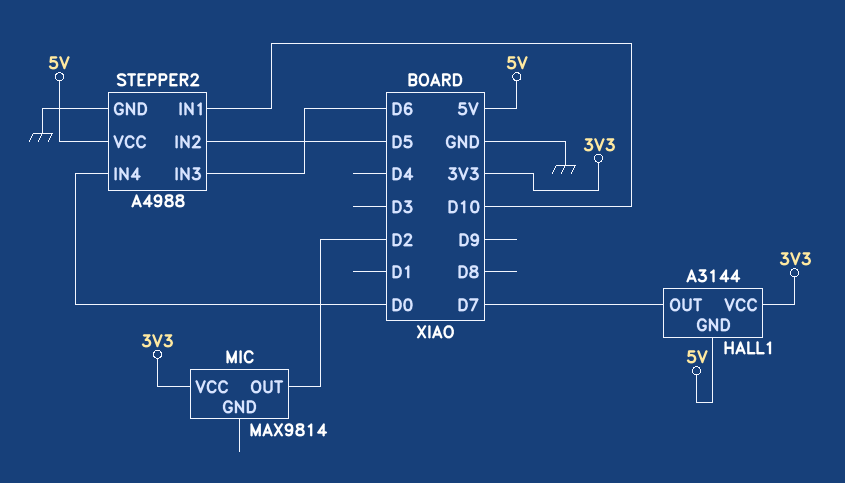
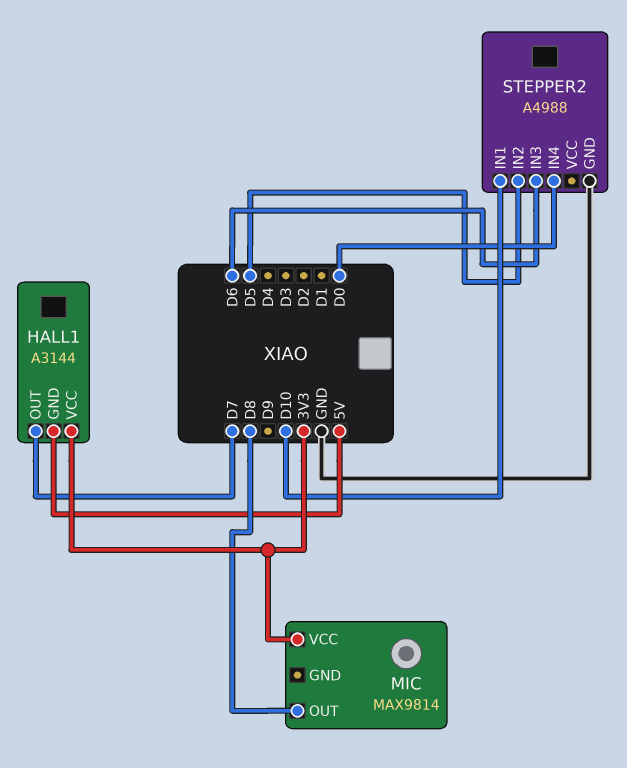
MIC pin OUT: D2 -> D8
STEPPER2 pin VCC: 5V -> none

